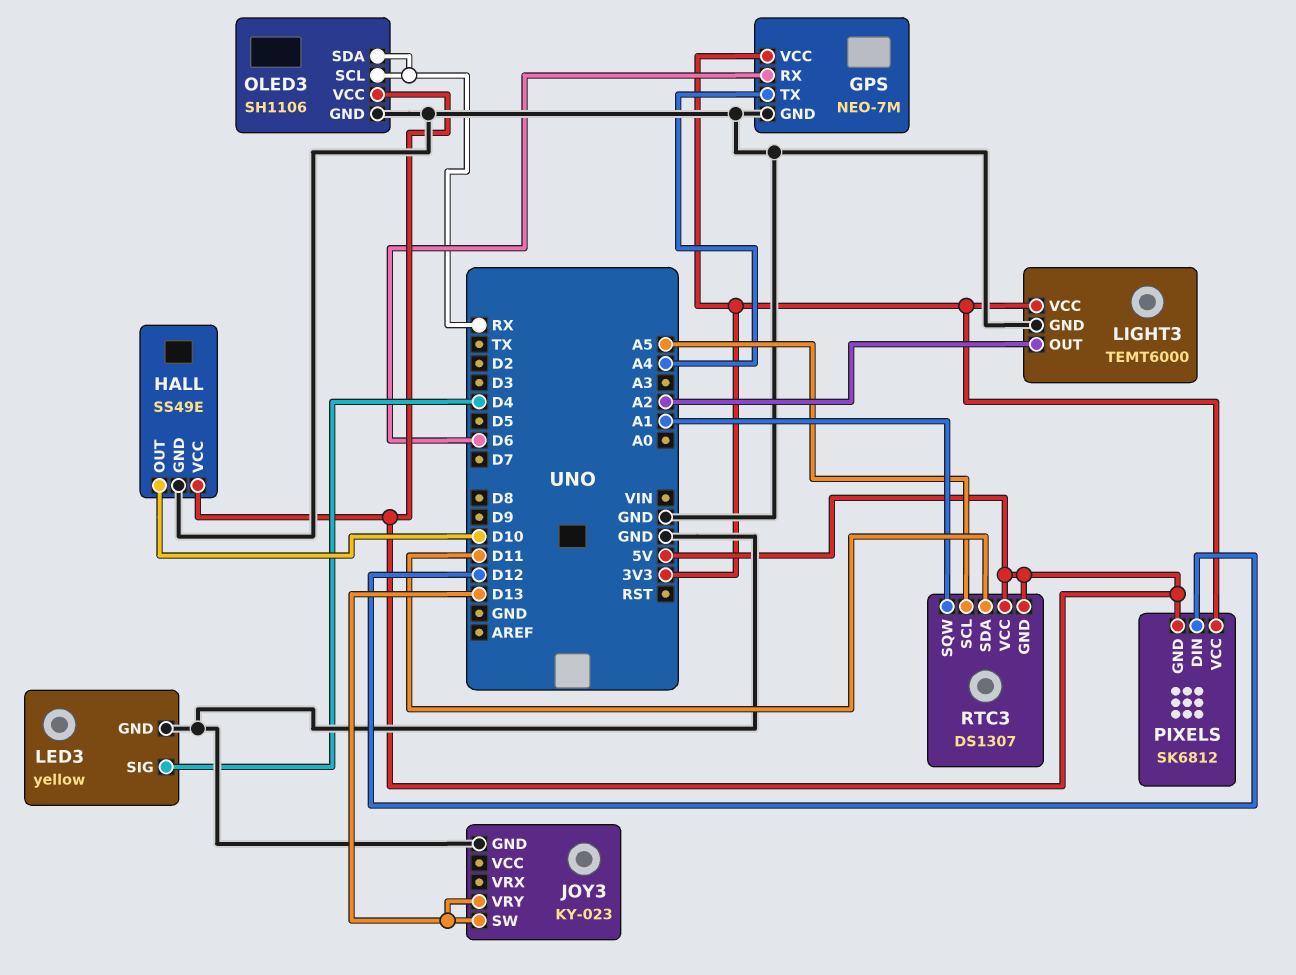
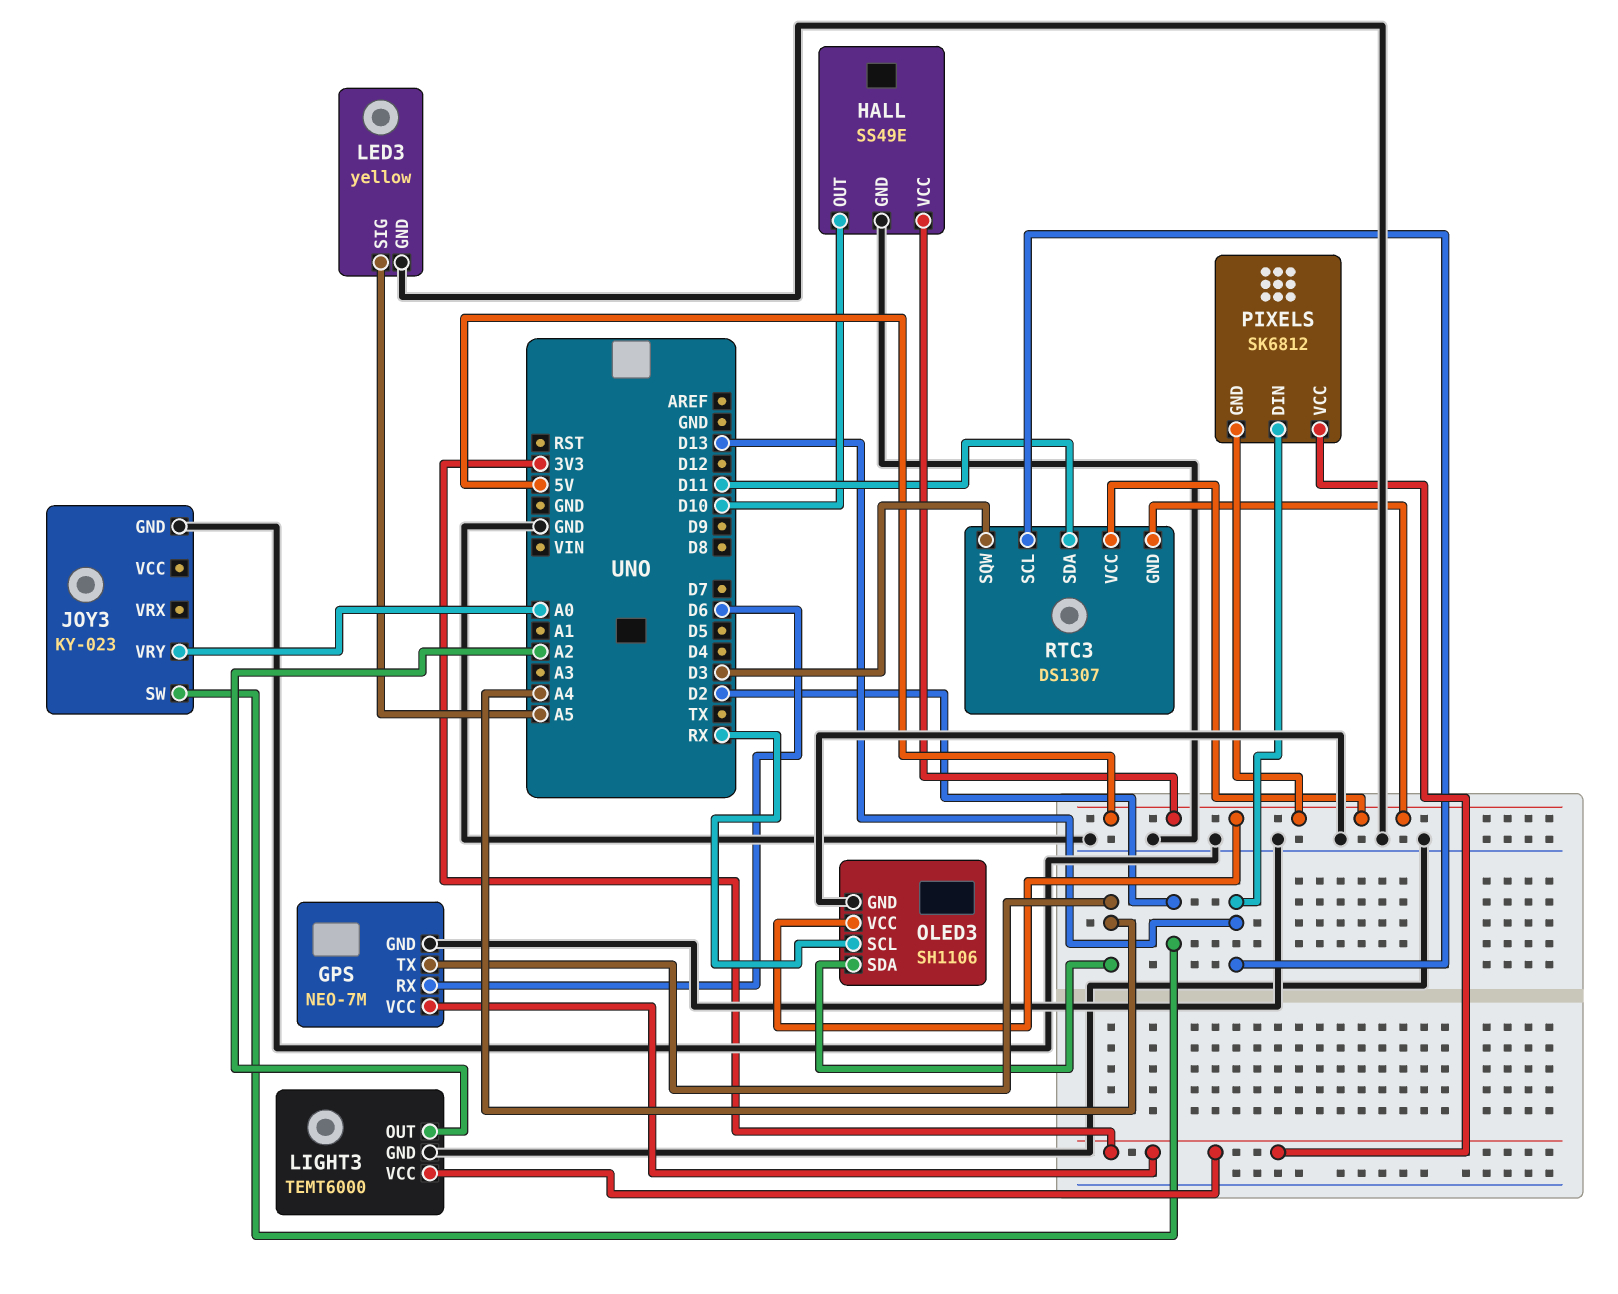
JOY3 pin SW: D13 -> D2
JOY3 pin VRY: D13 -> A0
LED3 pin SIG: D4 -> A5
OLED3 pin SDA: RX -> A4
PIXELS pin DIN: D12 -> D13
RTC3 pin SCL: A5 -> D13
RTC3 pin SQW: A1 -> D3

